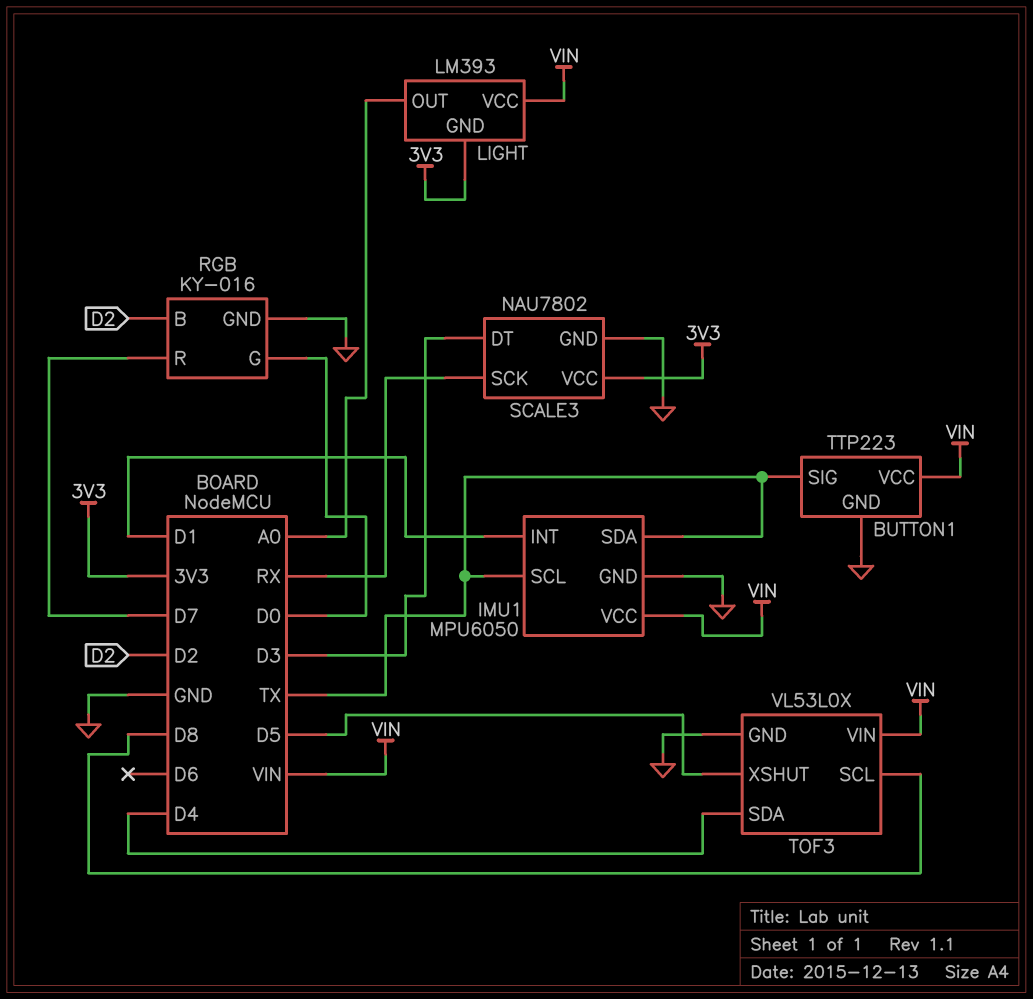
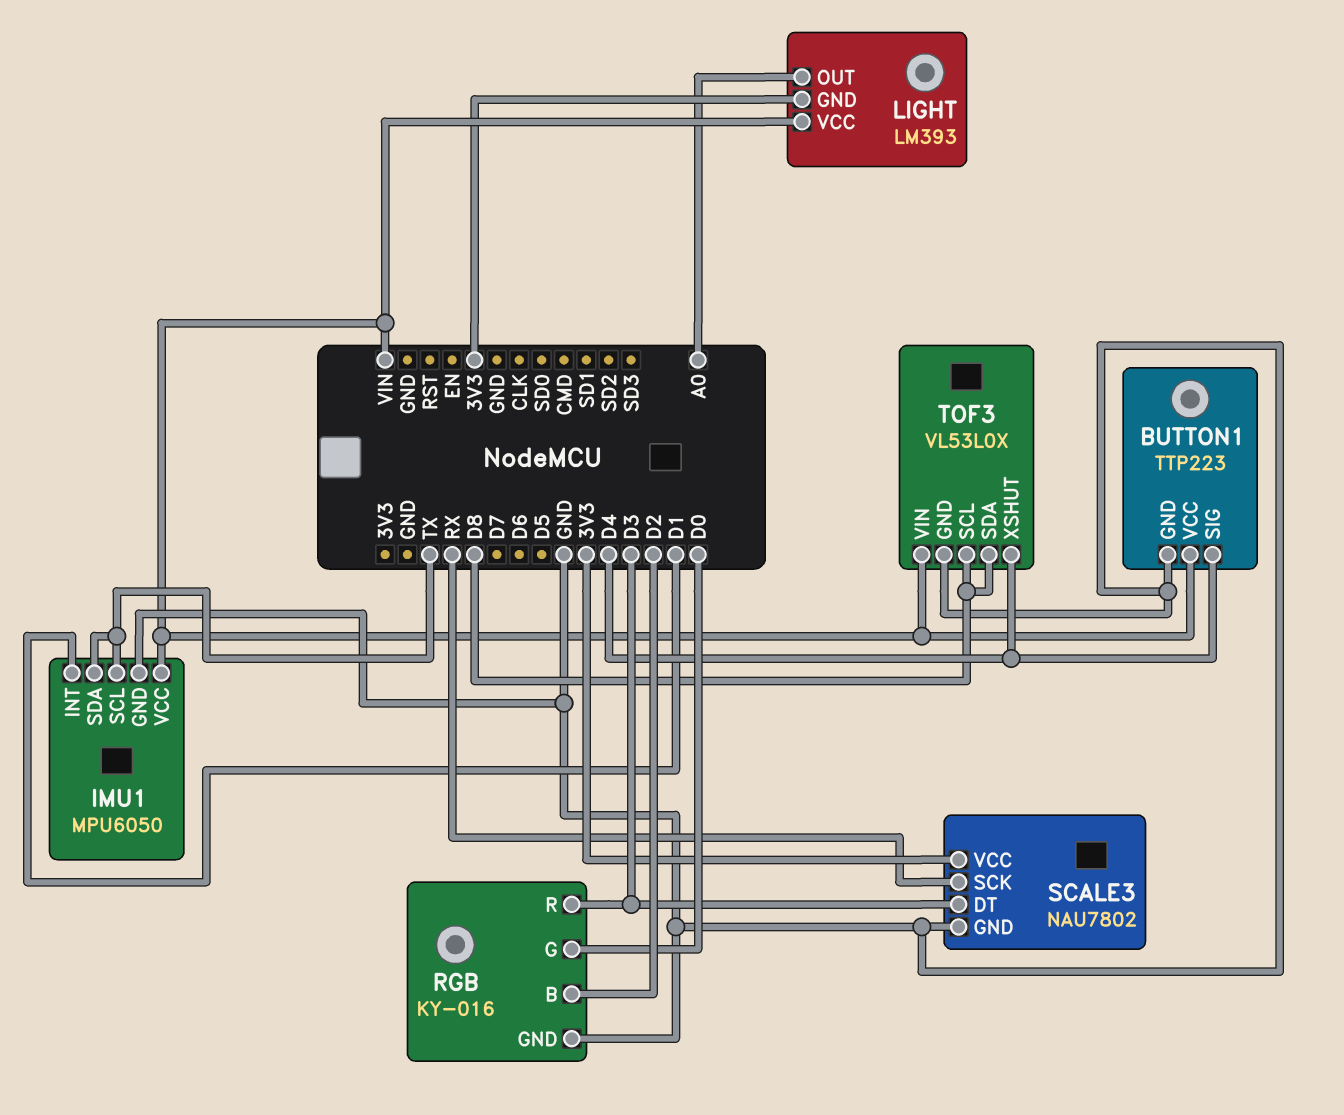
BUTTON1 pin SIG: TX -> D4
RGB pin R: D7 -> D3
TOF3 pin SDA: D4 -> D8
TOF3 pin XSHUT: D5 -> D4

